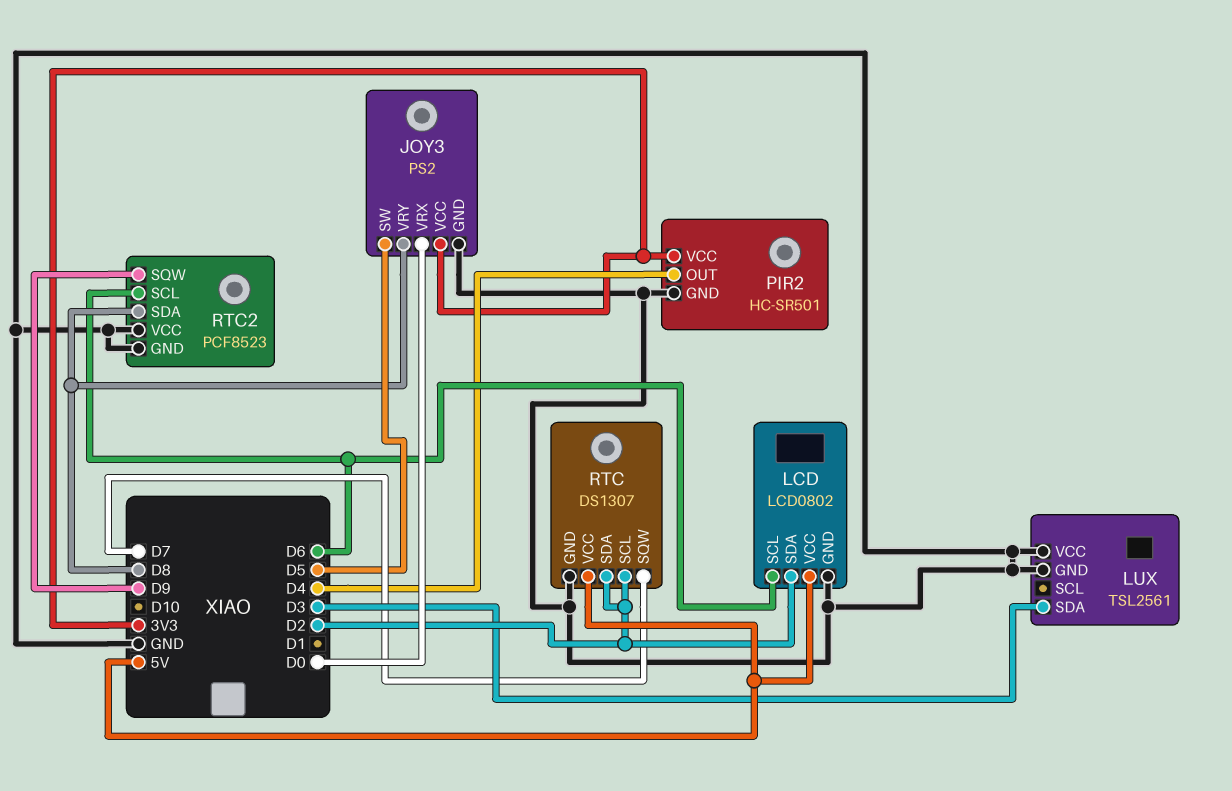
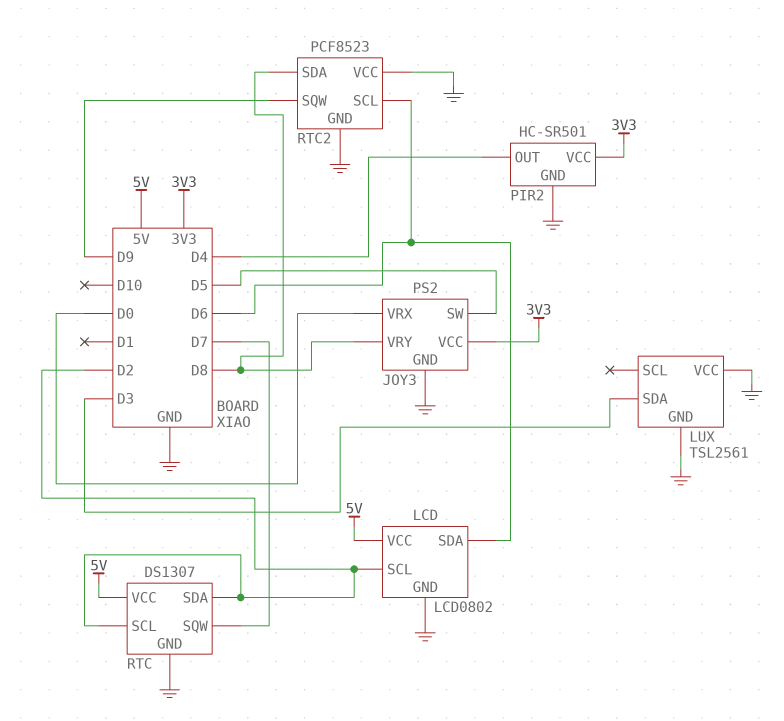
LCD pin SCL: D6 -> D2
LCD pin SDA: D2 -> D6

